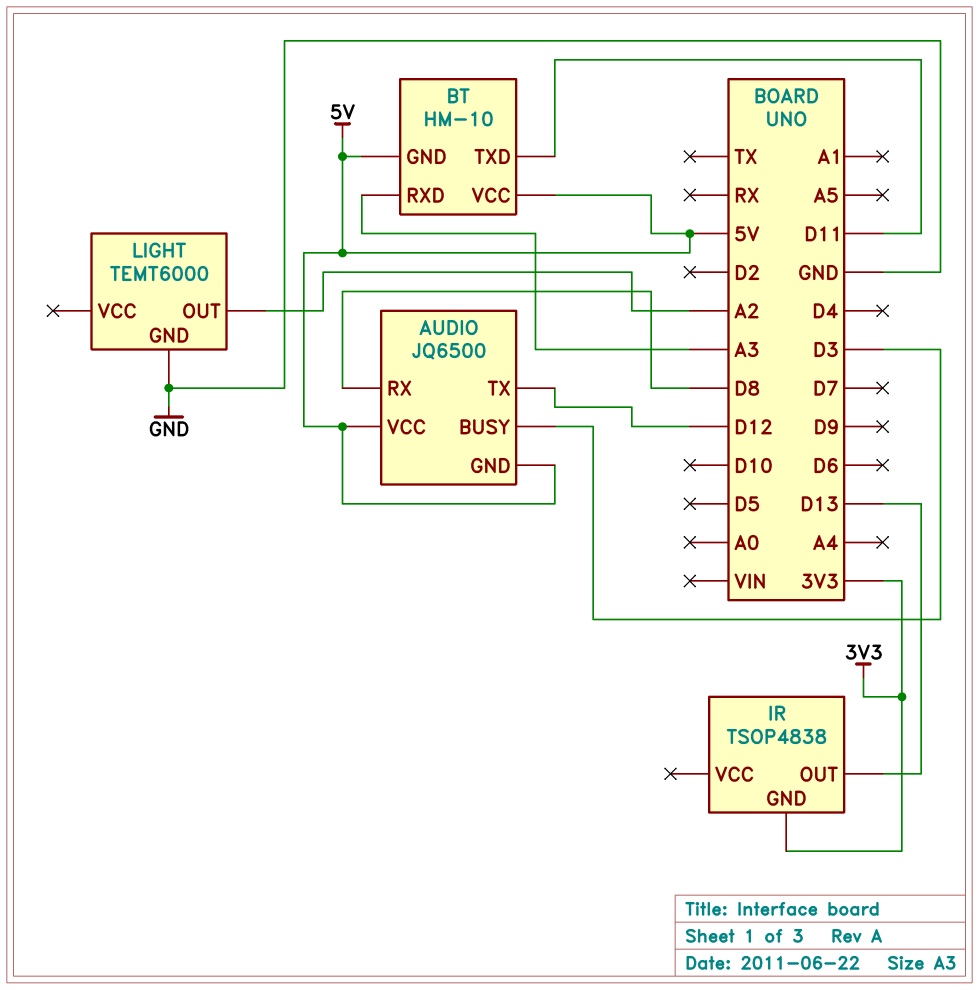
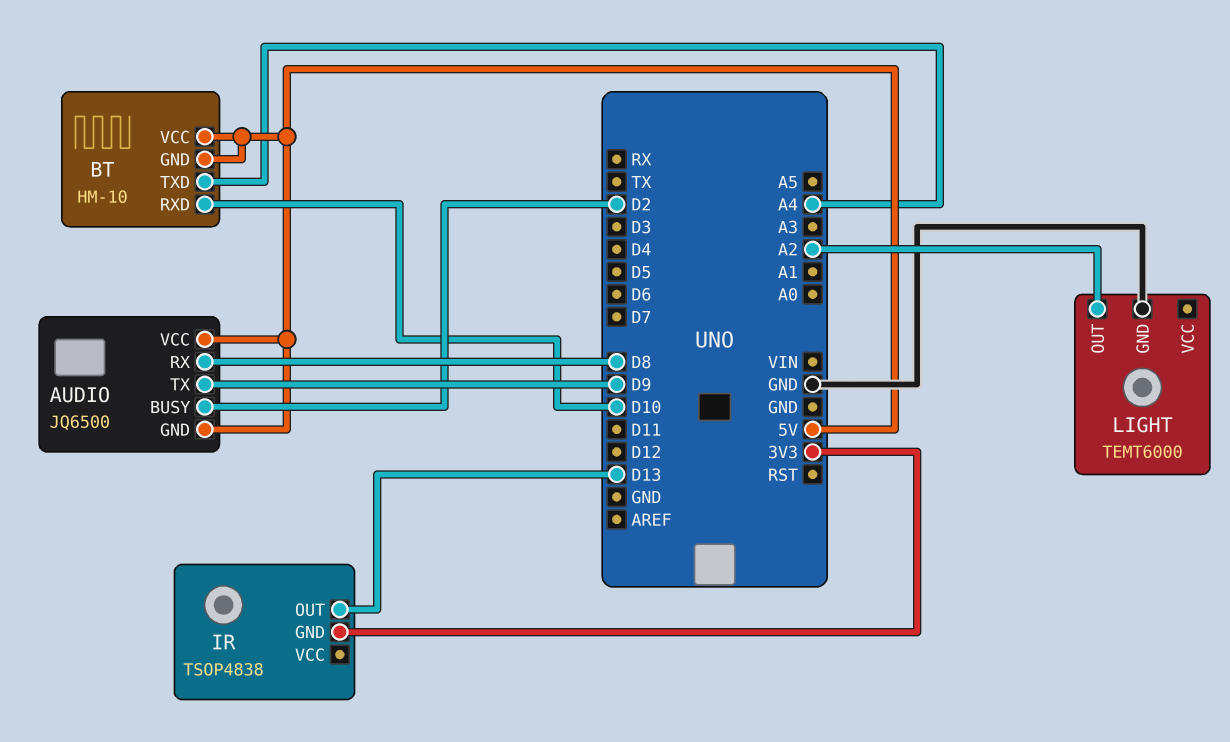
AUDIO pin BUSY: D3 -> D2
AUDIO pin TX: D12 -> D9
BT pin RXD: A3 -> D10
BT pin TXD: D11 -> A4

